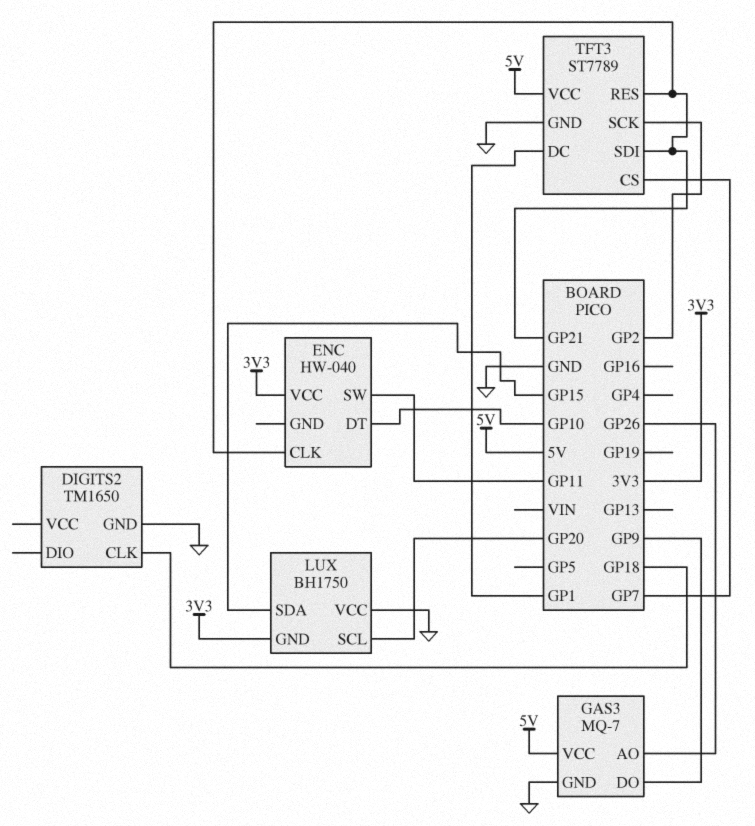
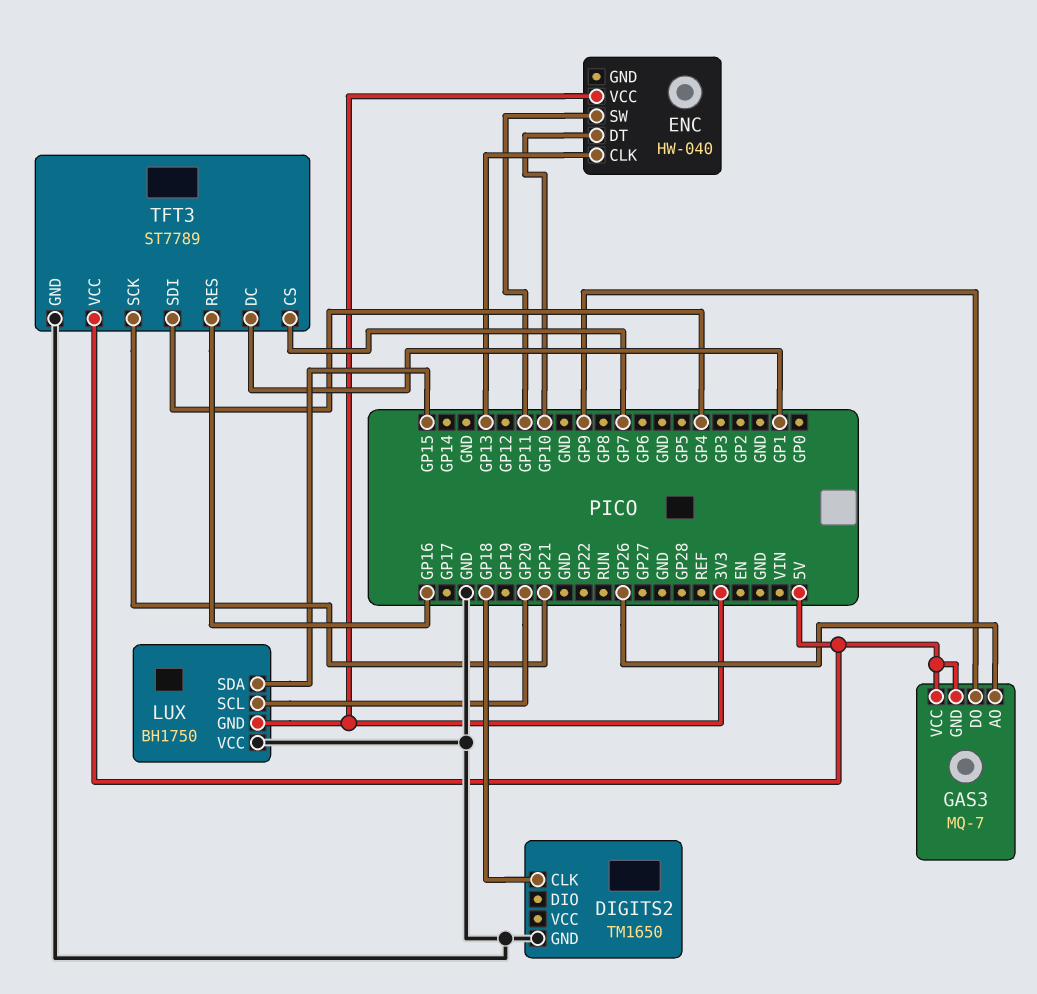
ENC pin CLK: GP21 -> GP13
GAS3 pin GND: GND -> 5V
TFT3 pin RES: GP21 -> GP16
TFT3 pin SCK: GP2 -> GP21
TFT3 pin SDI: GP21 -> GP4

